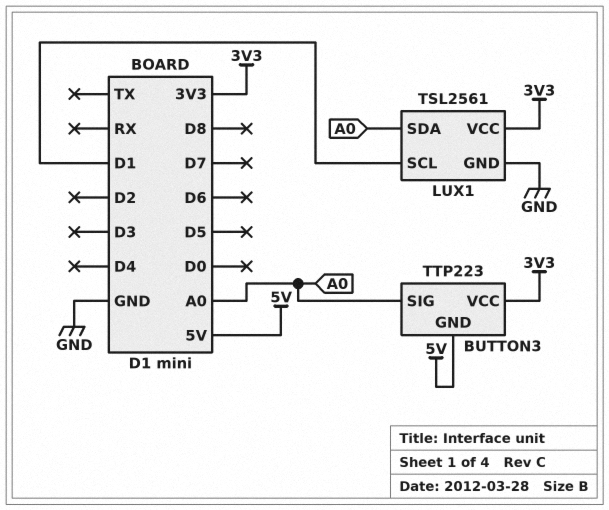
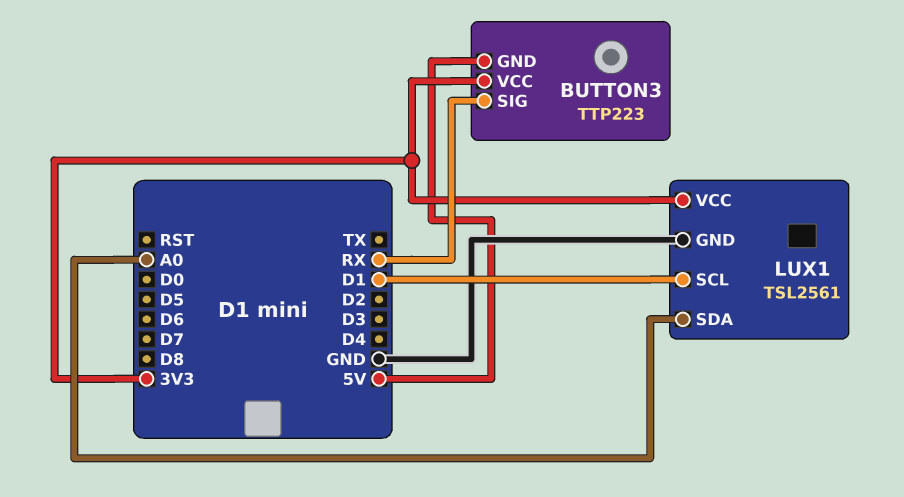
BUTTON3 pin SIG: A0 -> RX

